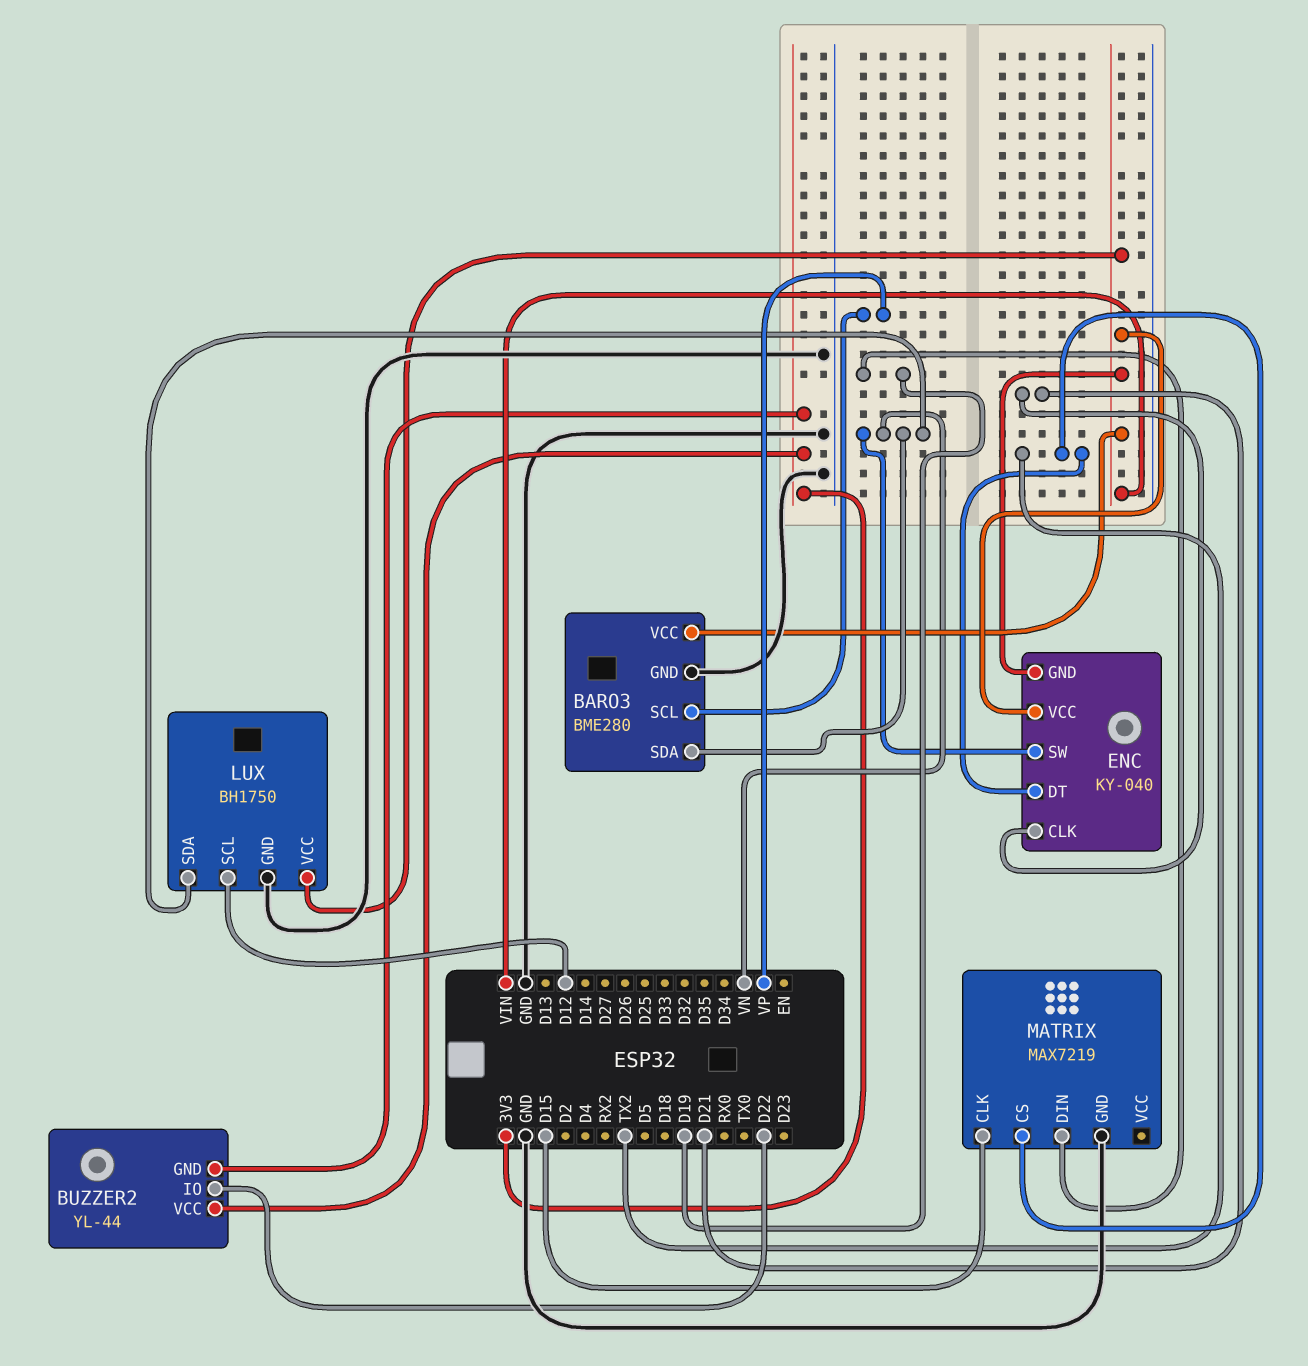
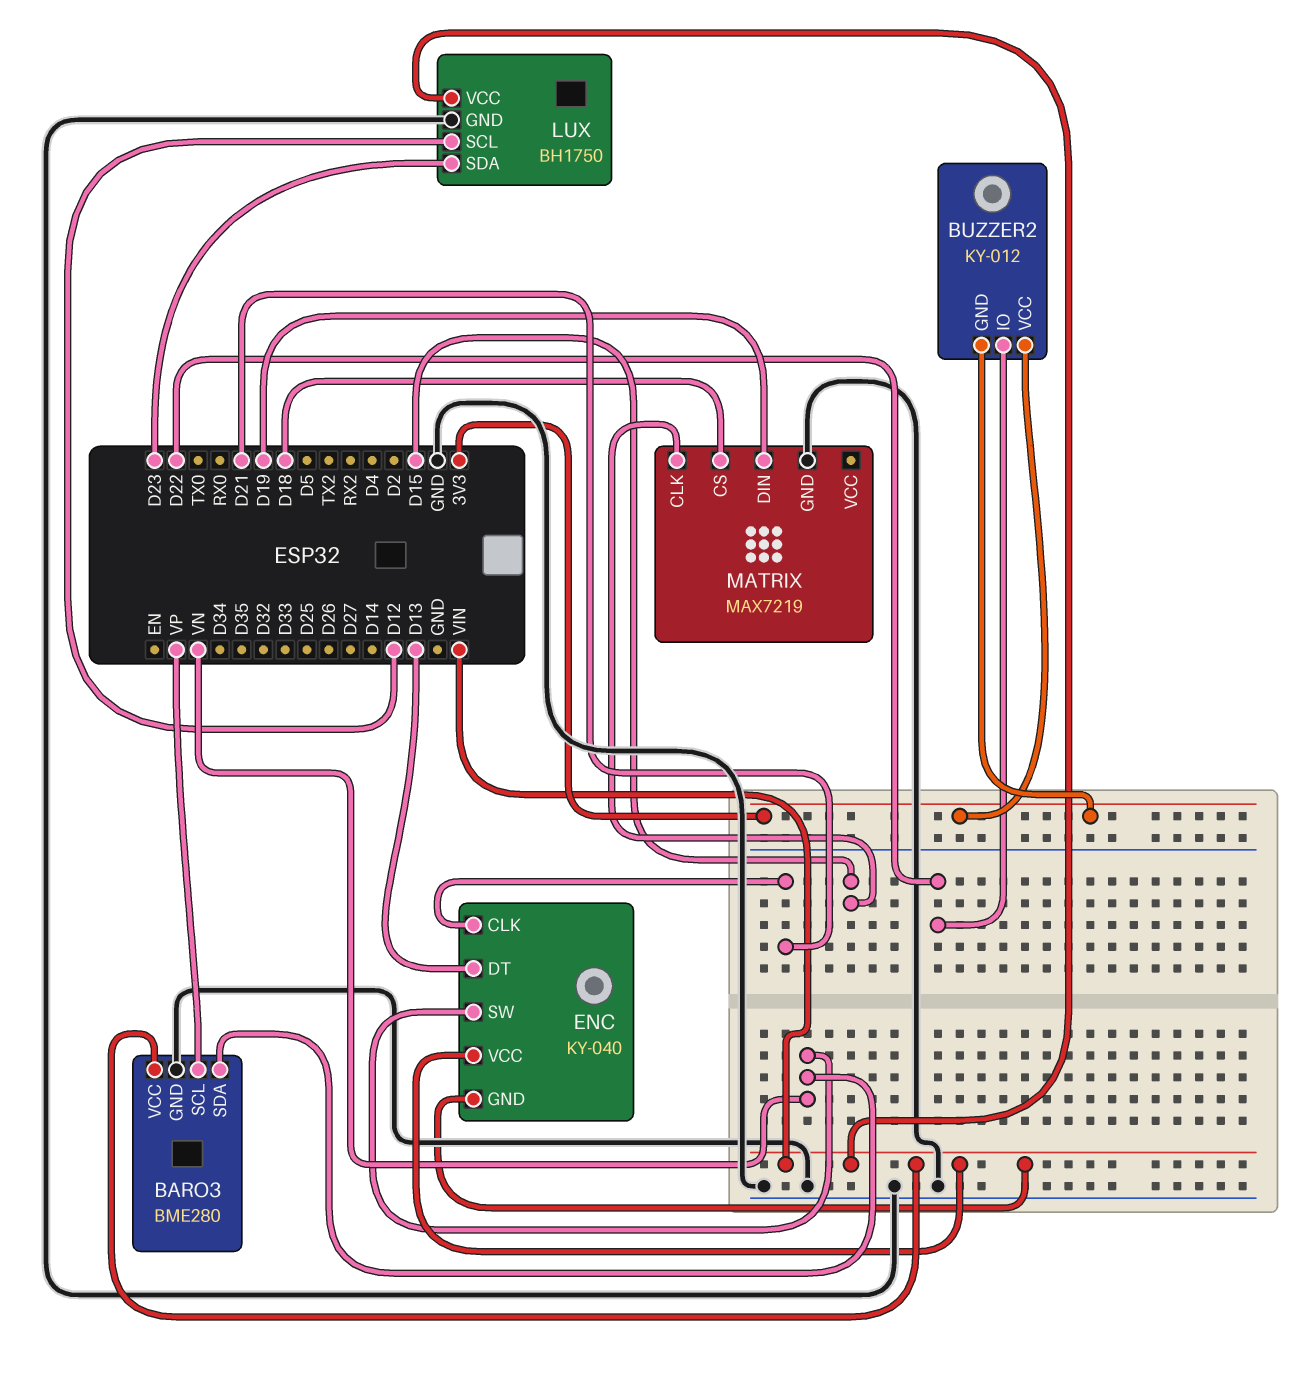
BUZZER2: YL-44 -> KY-012
ENC pin DT: TX2 -> D13
LUX pin SDA: VN -> D23
MATRIX pin CS: TX2 -> D18

